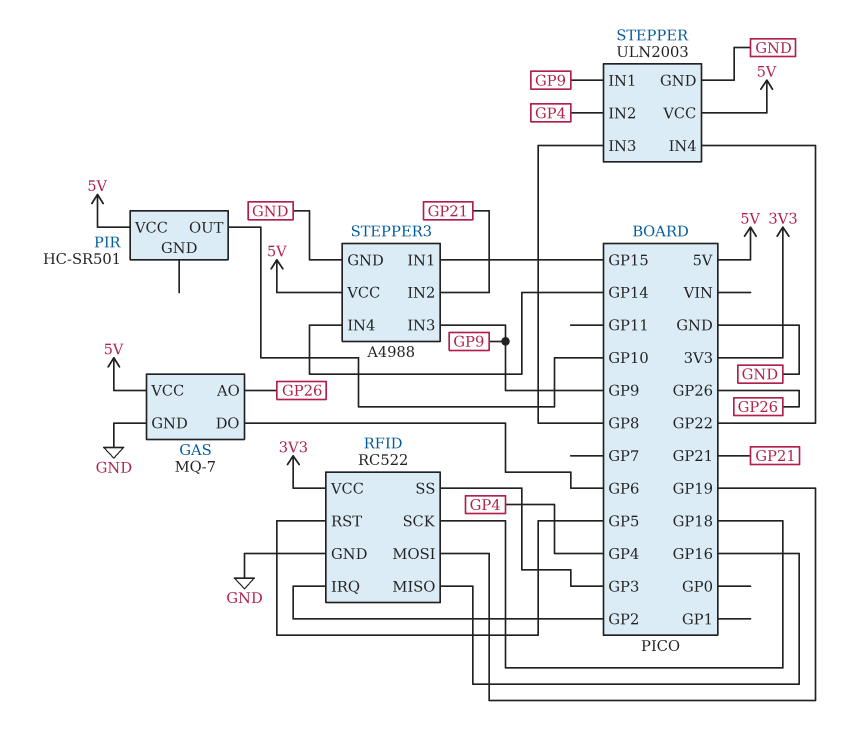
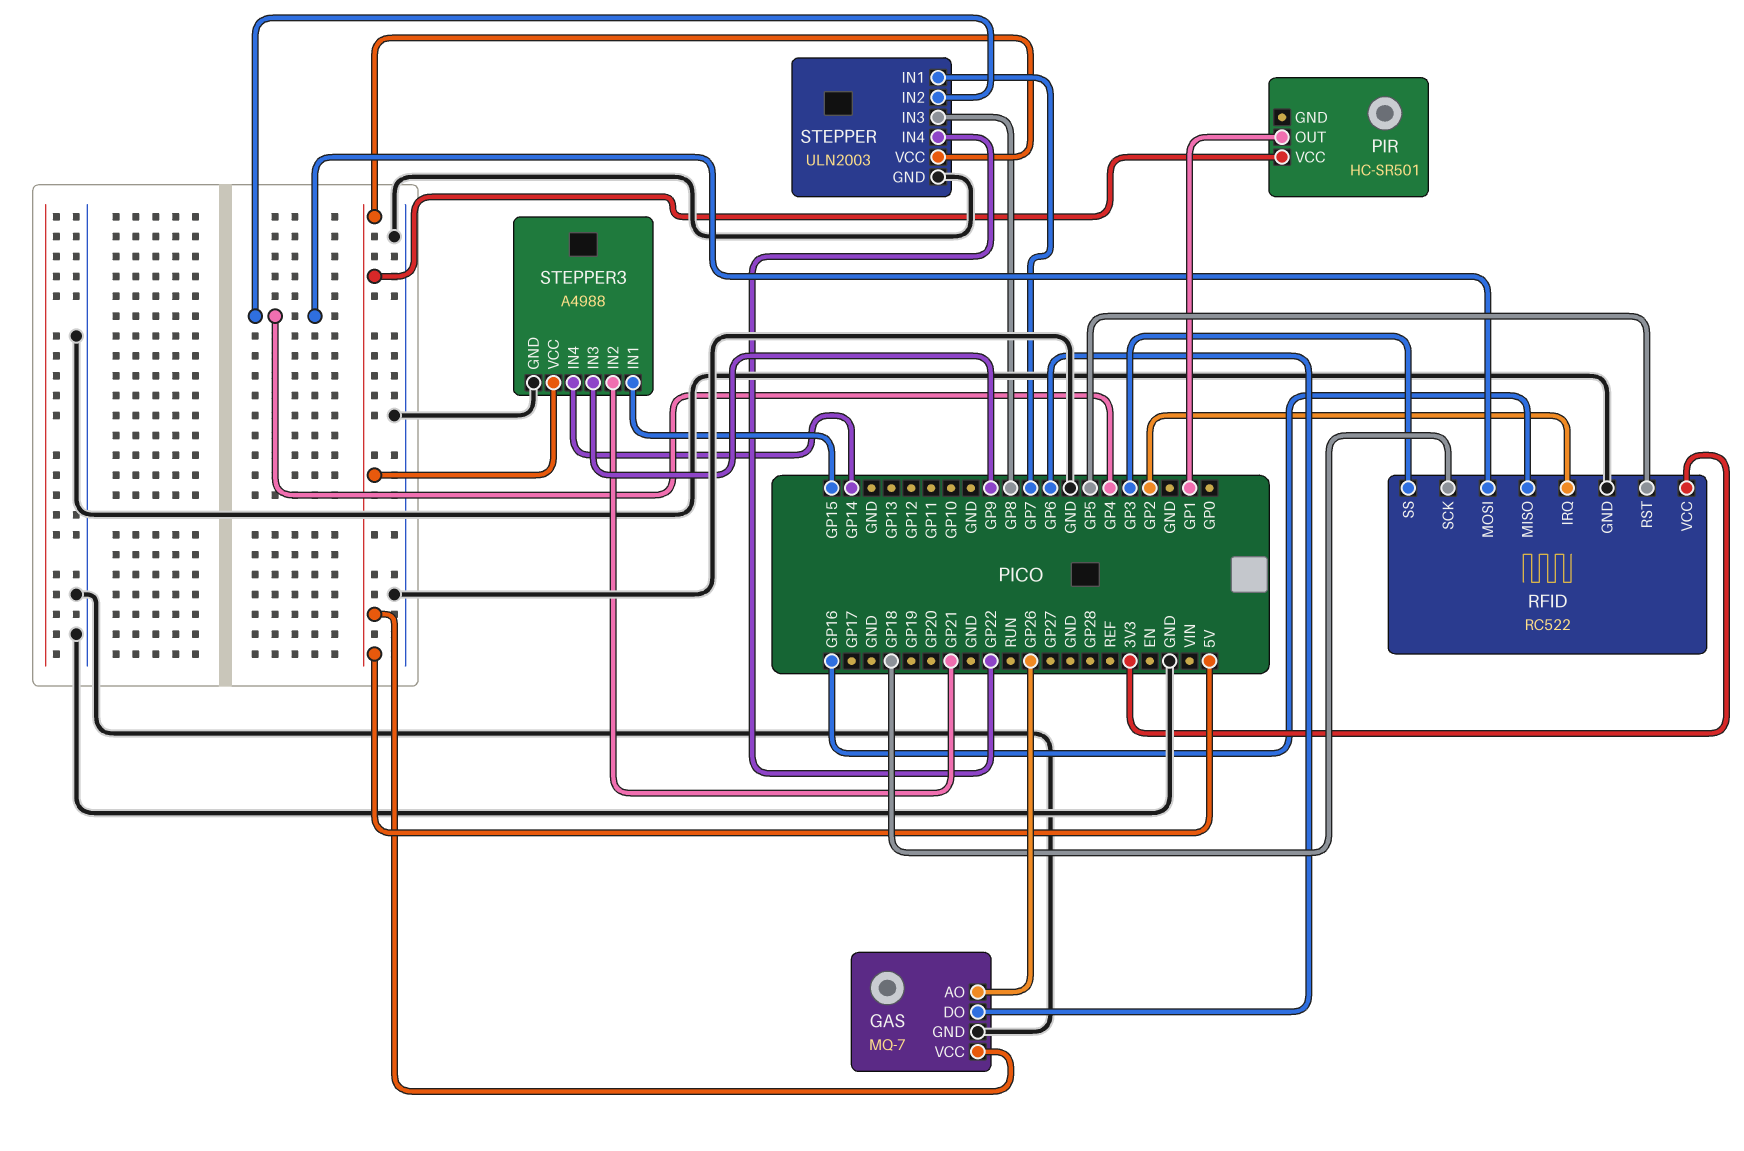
PIR pin OUT: GP10 -> GP1
RFID pin MOSI: GP19 -> GP4
STEPPER pin IN1: GP9 -> GP7

